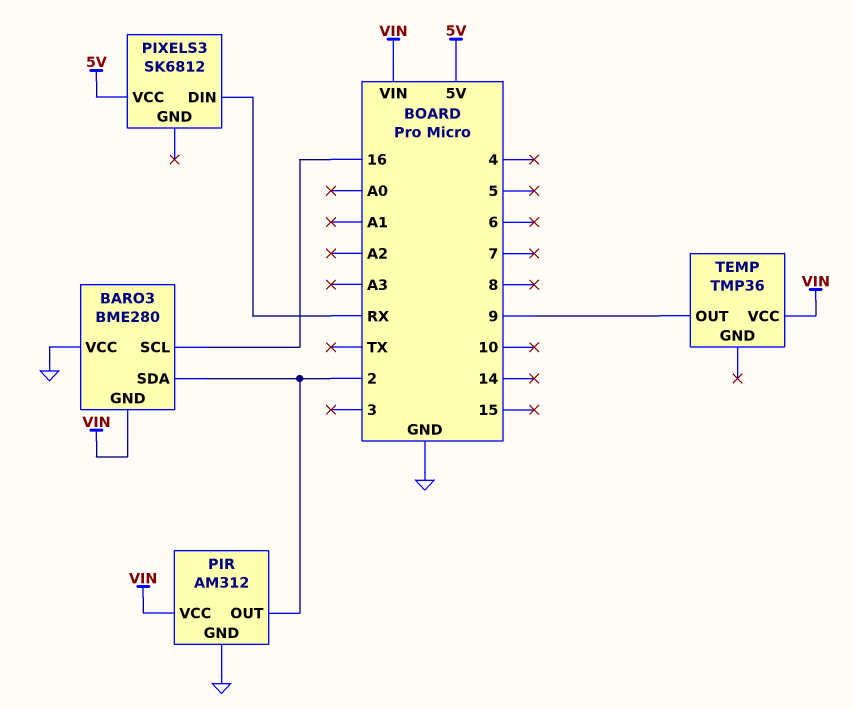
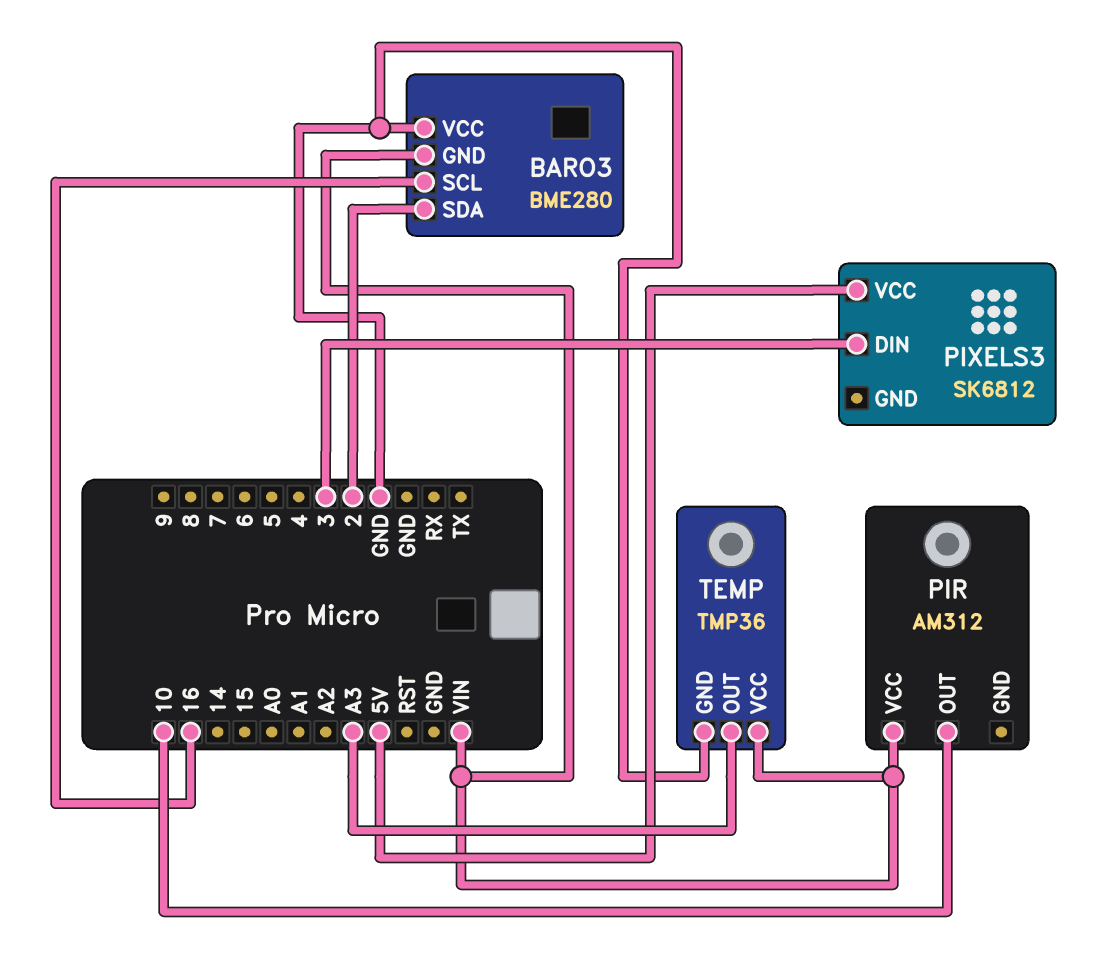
PIR pin GND: GND -> none
PIR pin OUT: 2 -> 10
PIXELS3 pin DIN: RX -> 3
TEMP pin GND: none -> GND
TEMP pin OUT: 9 -> A3

